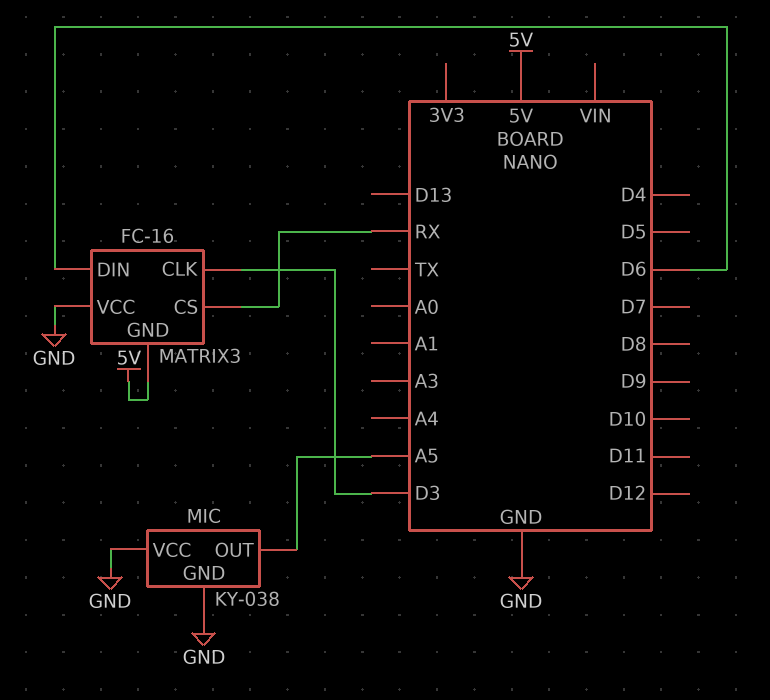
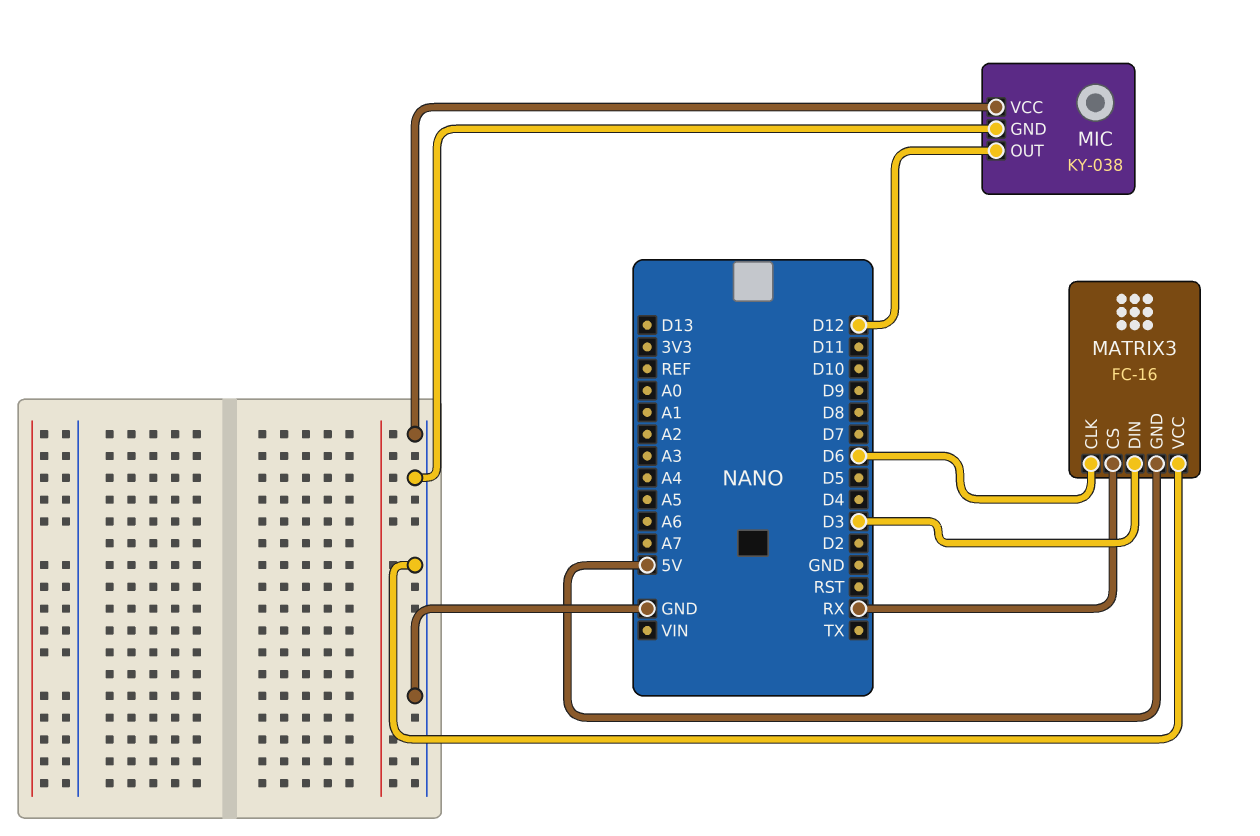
MATRIX3 pin CLK: D3 -> D6
MATRIX3 pin DIN: D6 -> D3
MIC pin OUT: A5 -> D12

